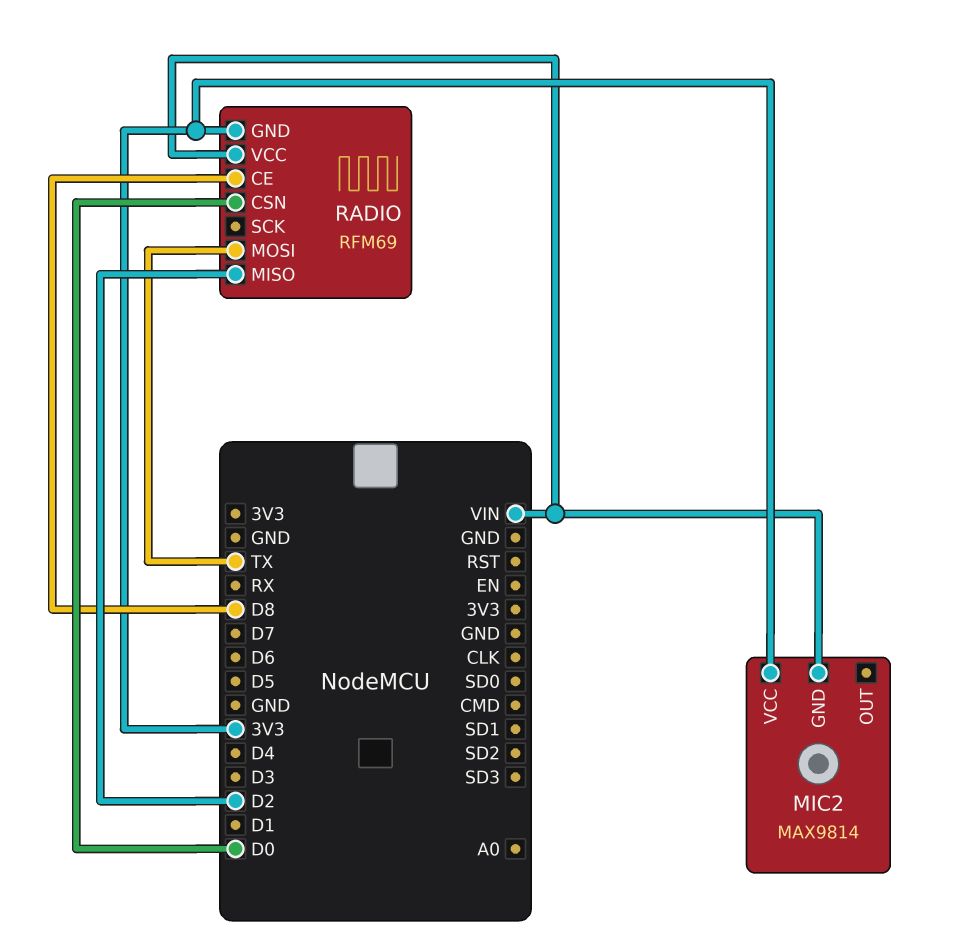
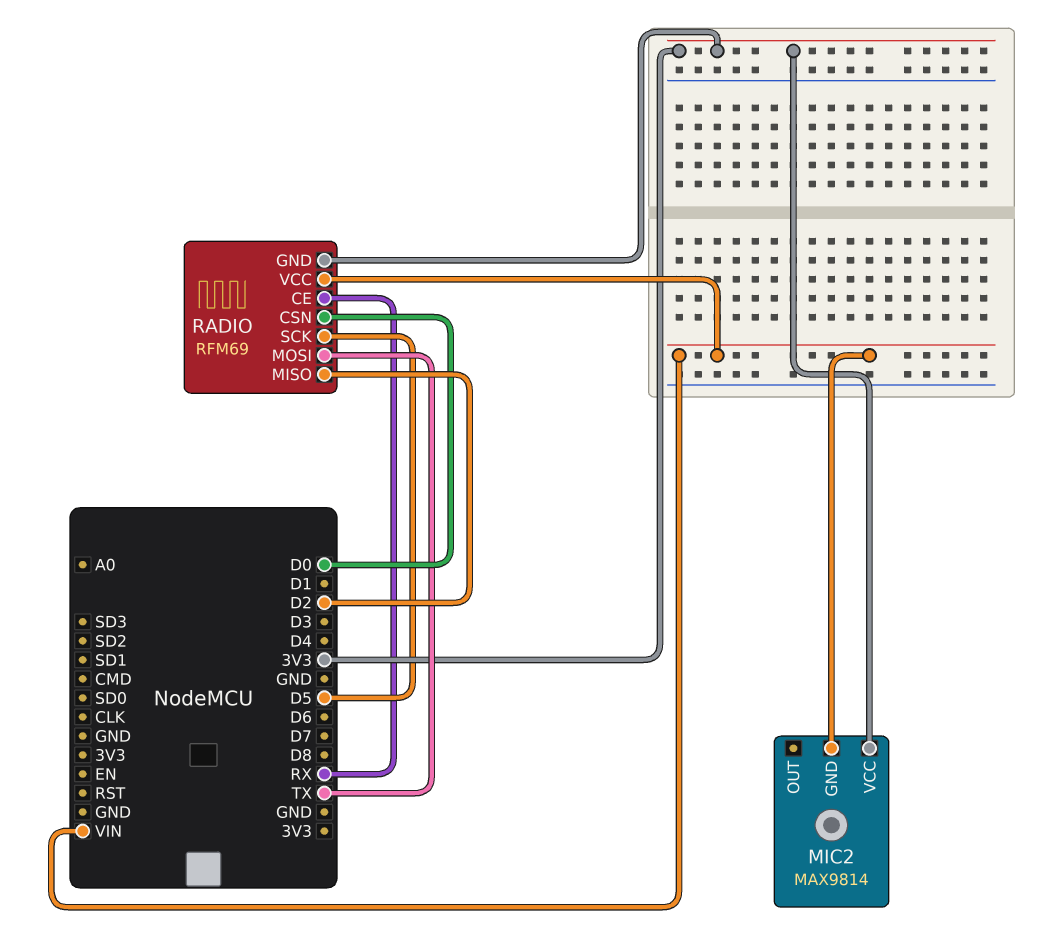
RADIO pin CE: D8 -> RX
RADIO pin SCK: none -> D5

